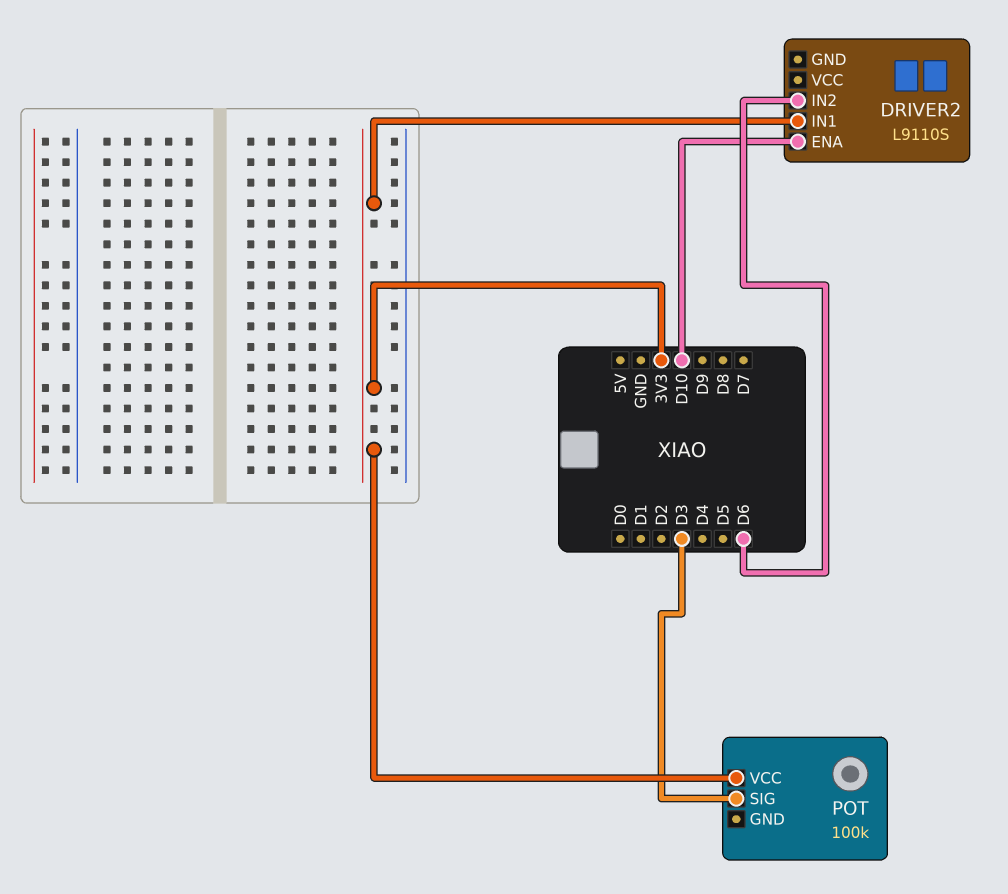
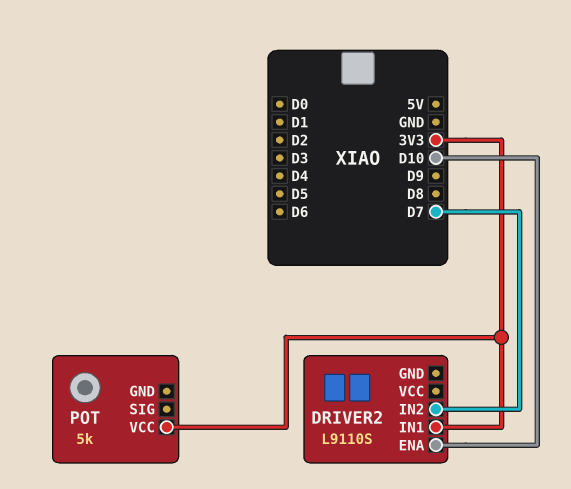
DRIVER2 pin IN2: D6 -> D7
POT: 100k -> 5k
POT pin SIG: D3 -> none

